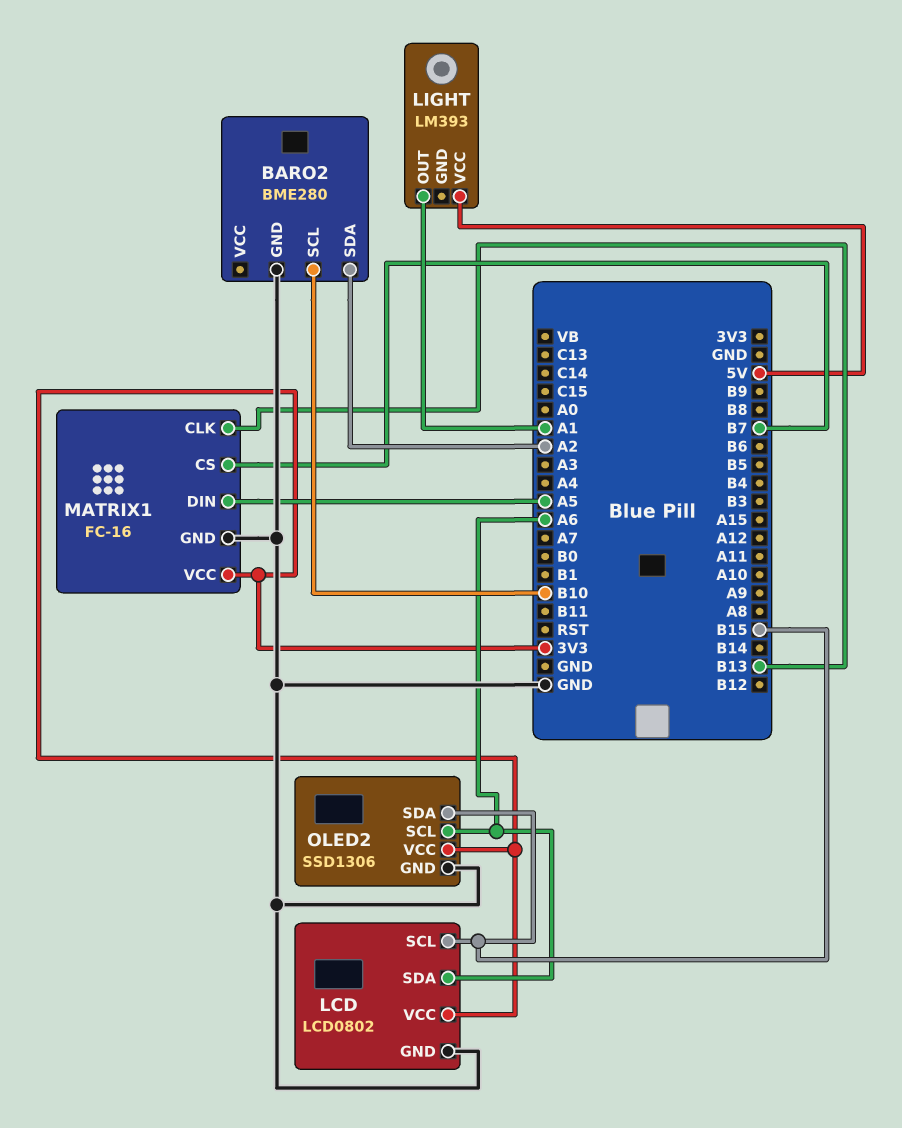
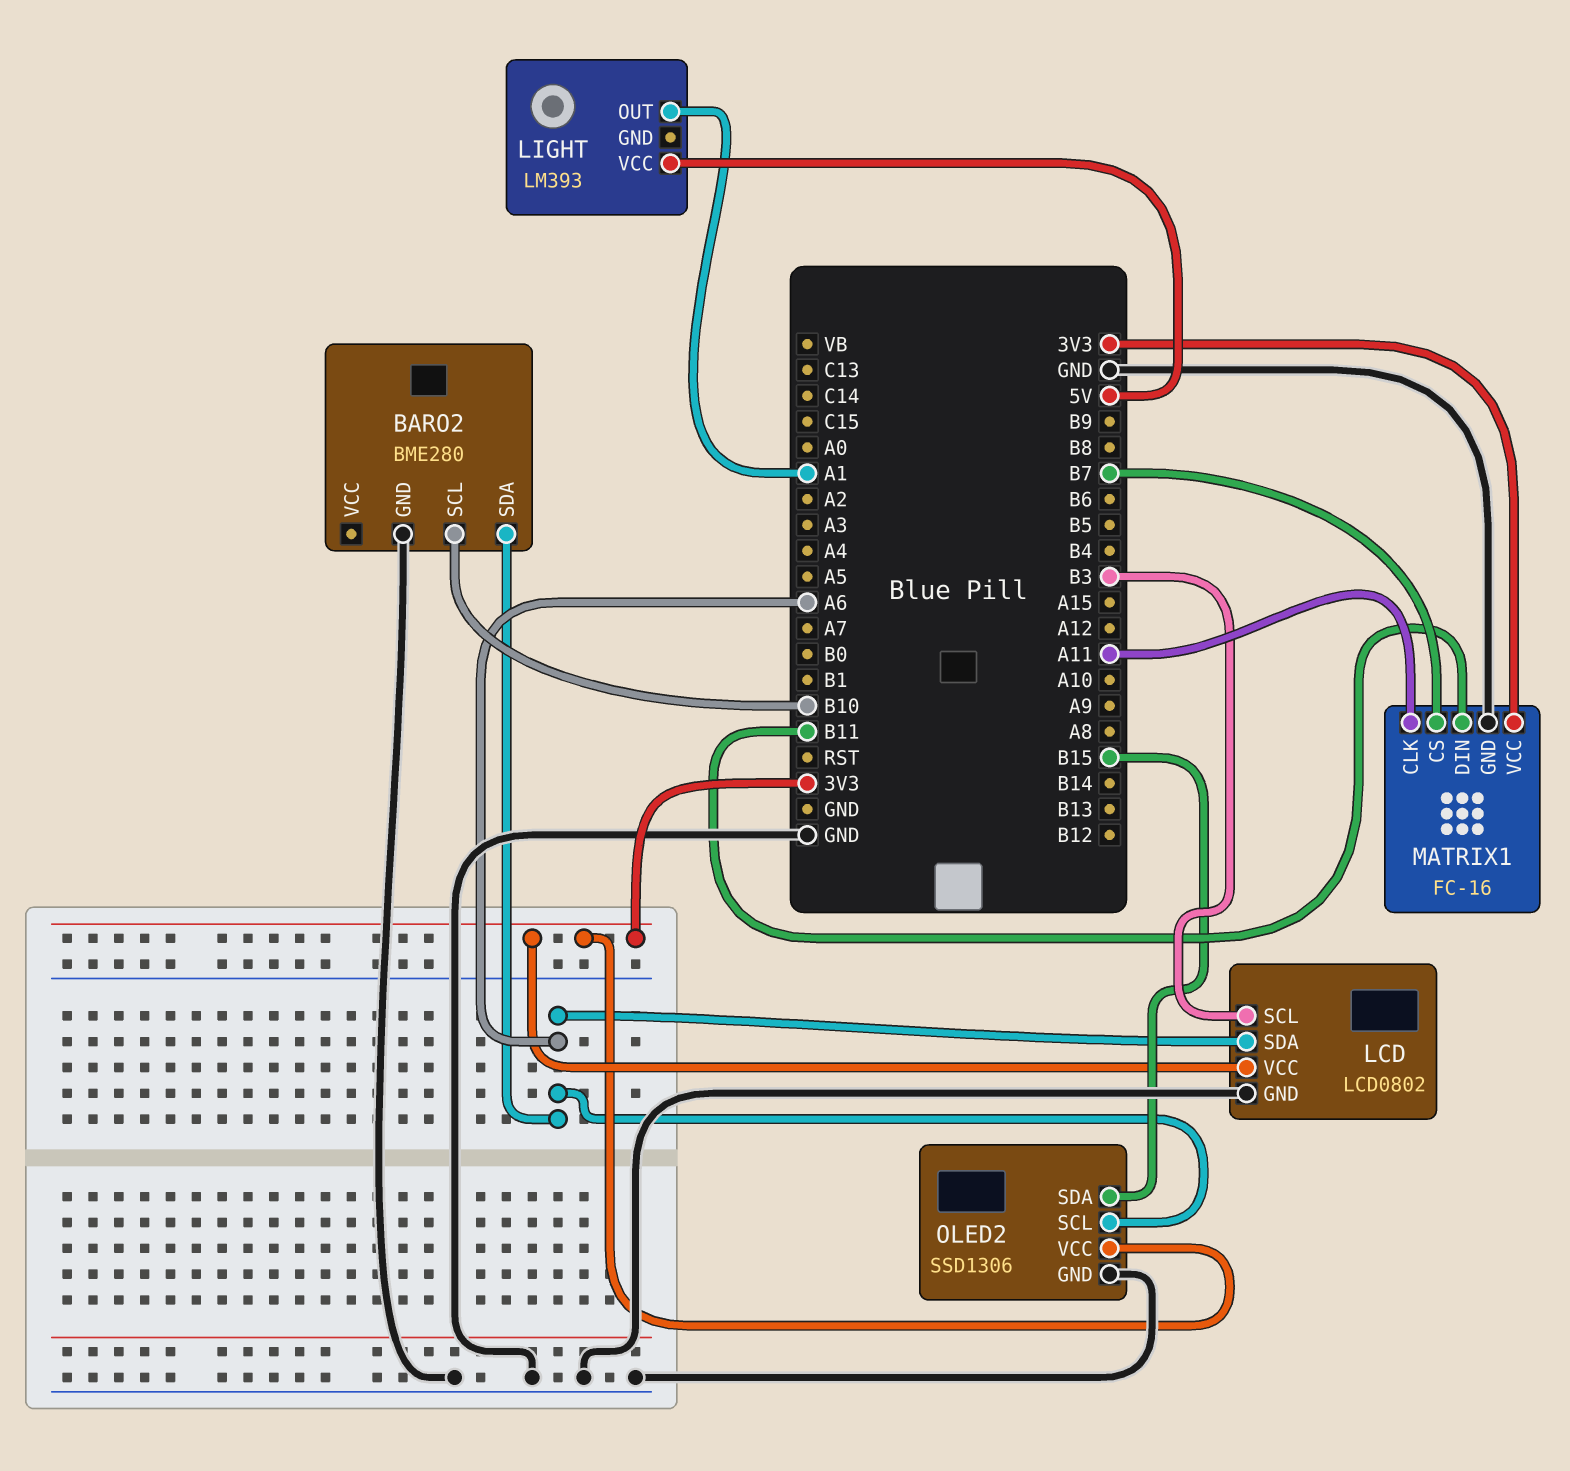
BARO2 pin SDA: A2 -> A6
LCD pin SCL: B15 -> B3
MATRIX1 pin CLK: B13 -> A11
MATRIX1 pin DIN: A5 -> B11

